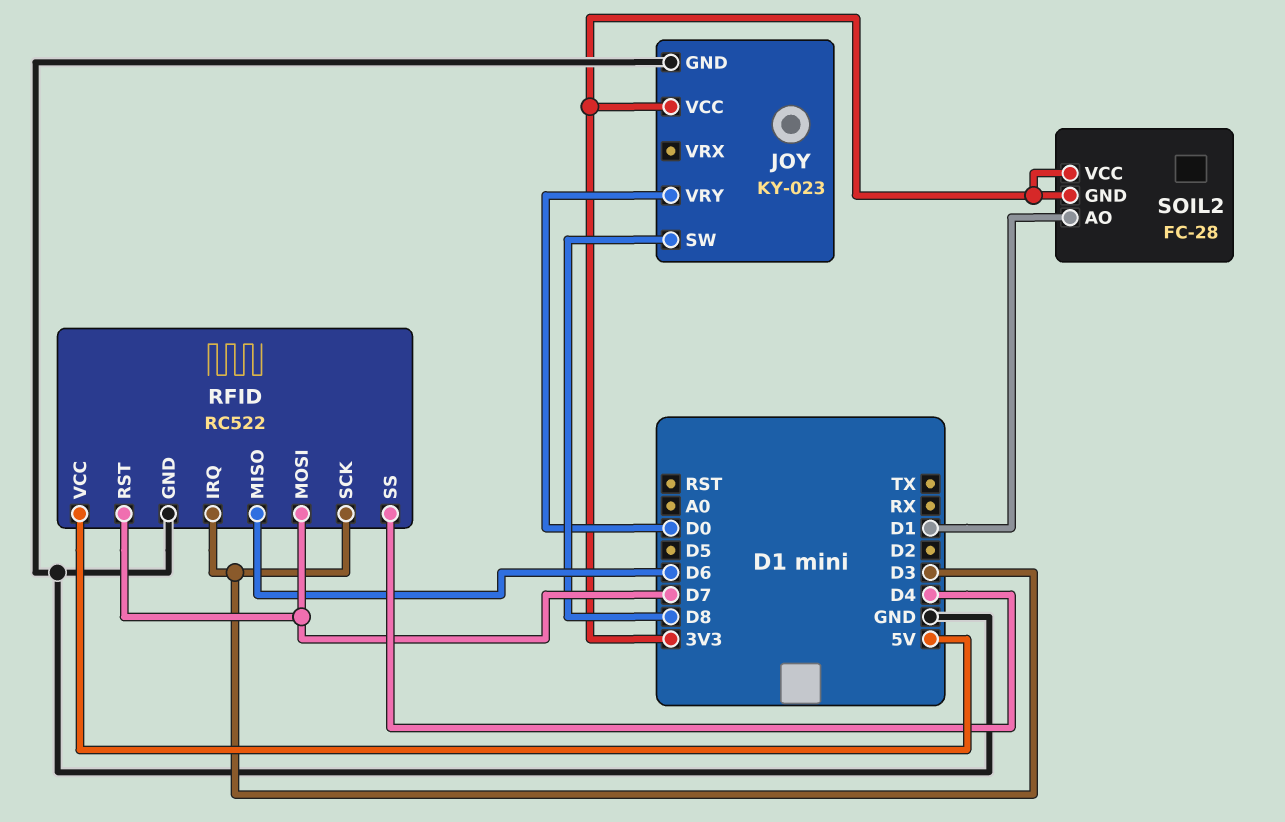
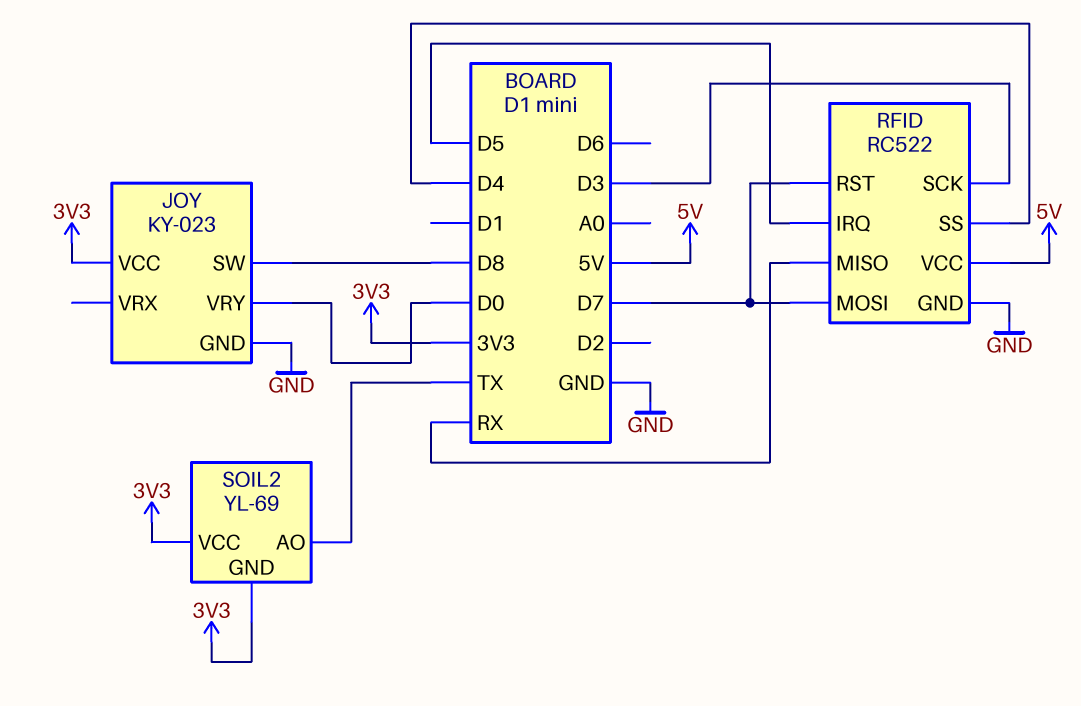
RFID pin IRQ: D3 -> D5
RFID pin MISO: D6 -> RX
SOIL2: FC-28 -> YL-69
SOIL2 pin AO: D1 -> TX

